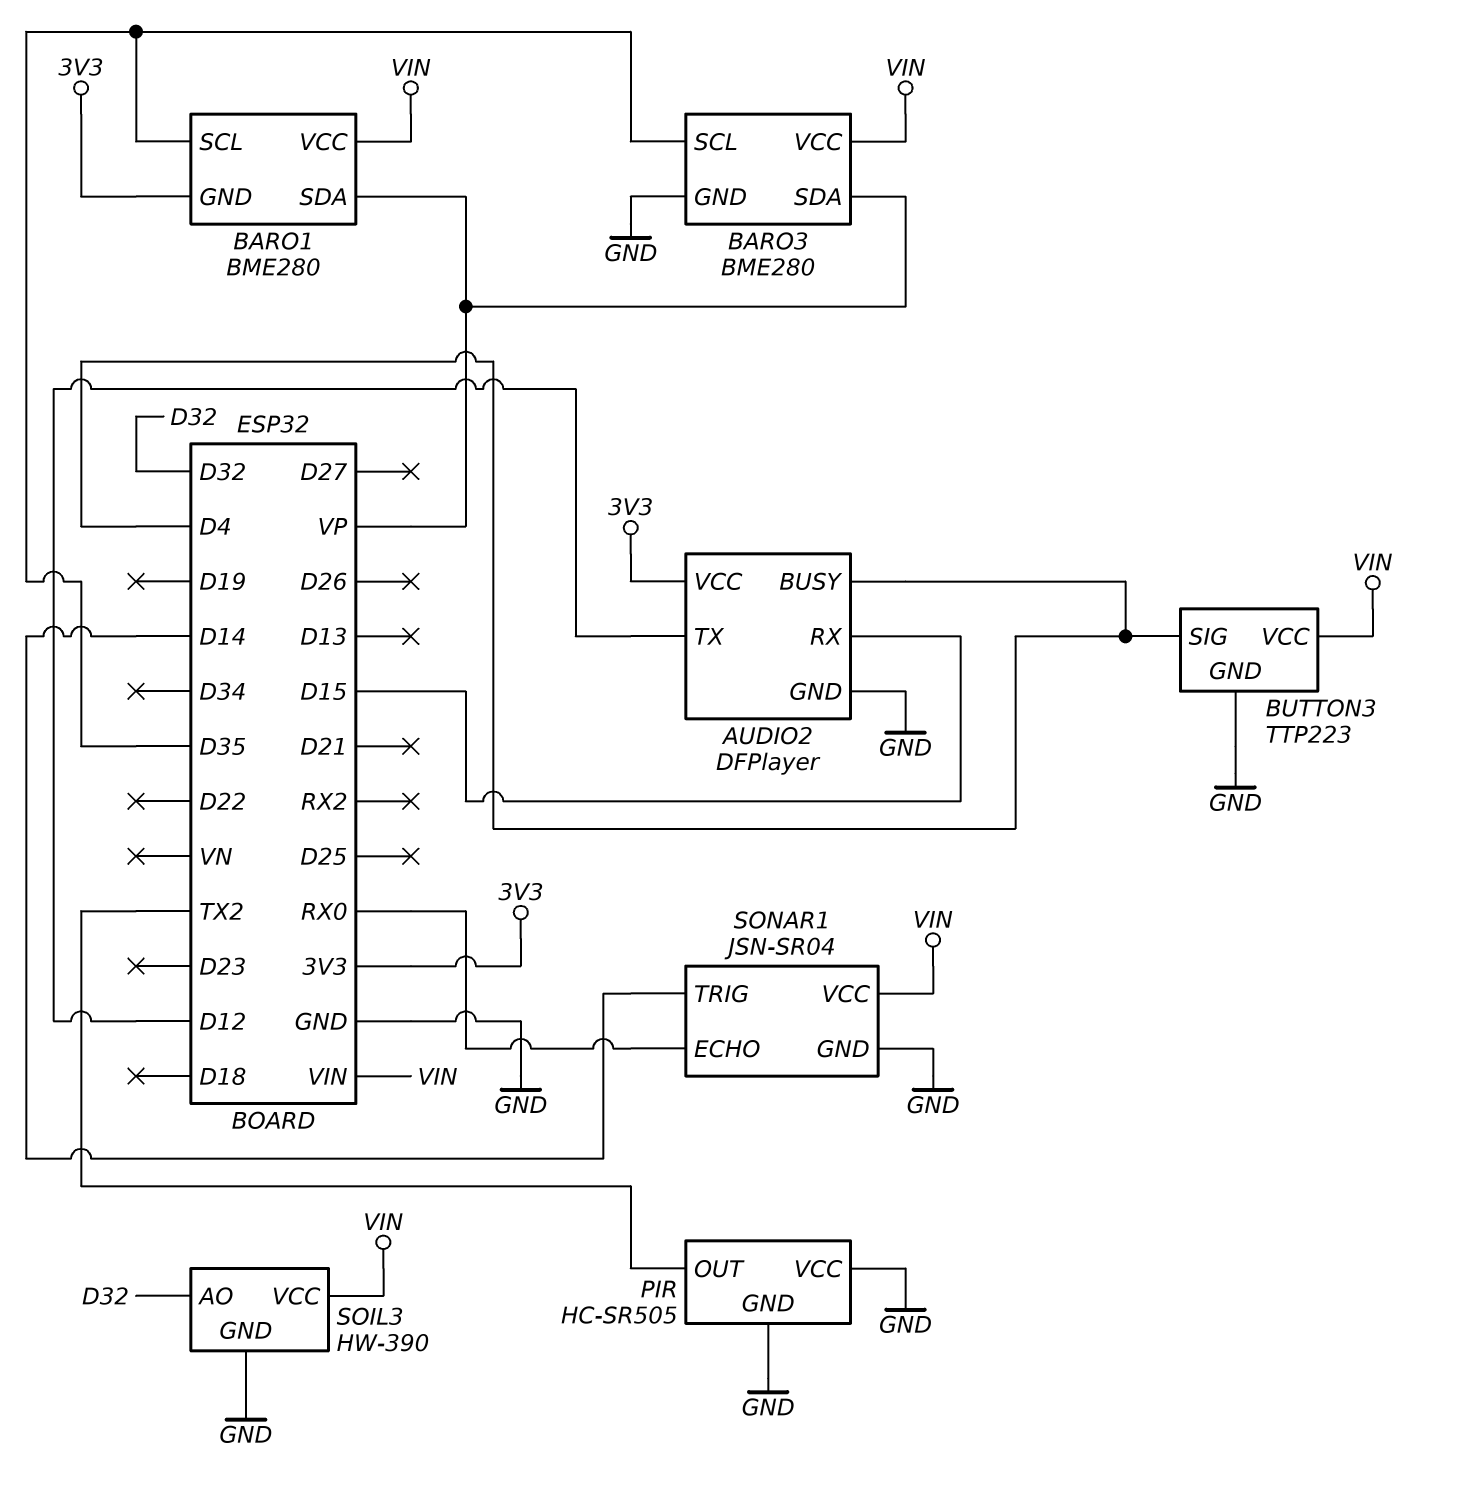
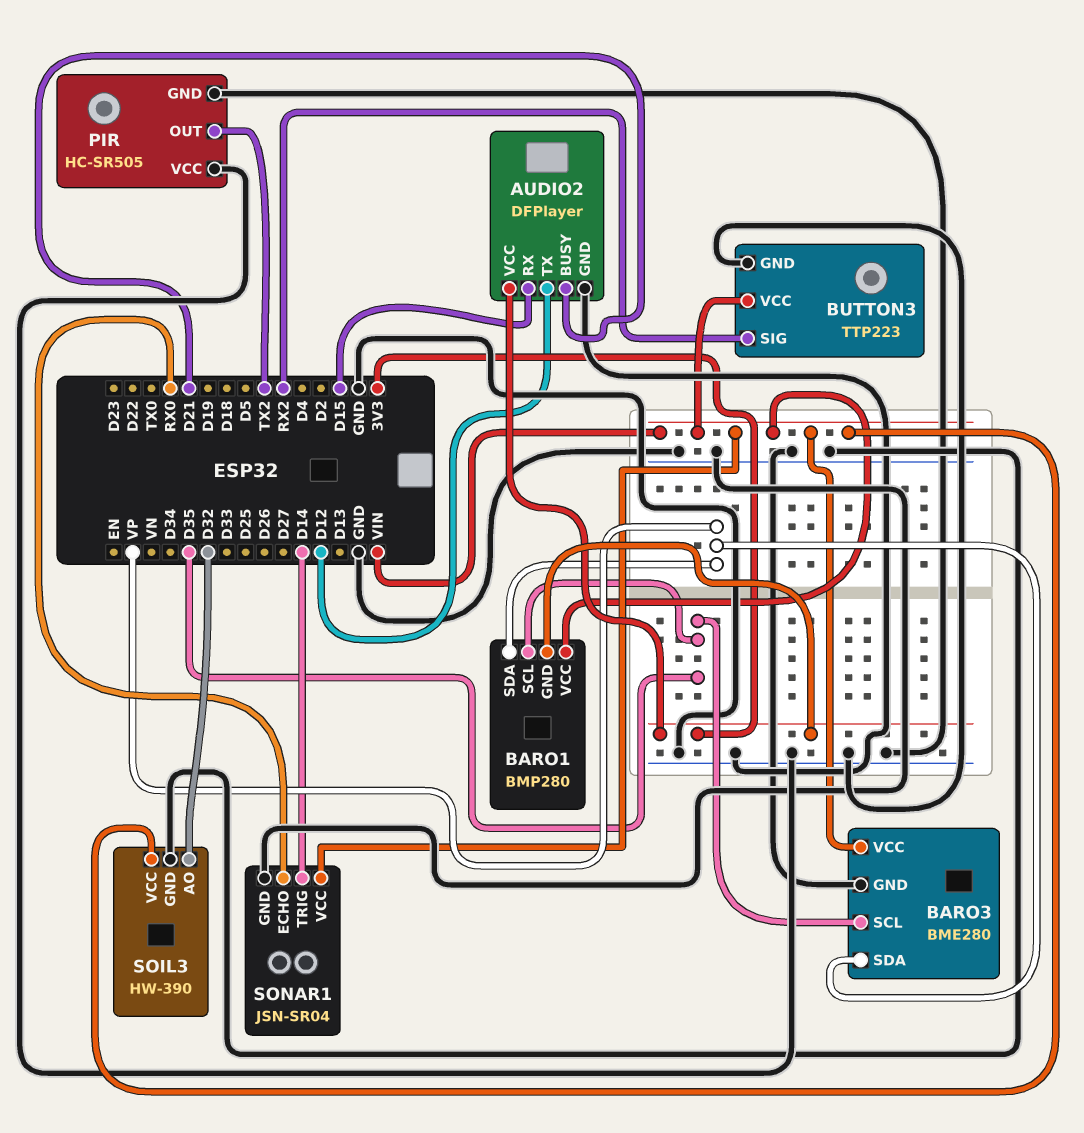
AUDIO2 pin BUSY: D4 -> D21
BARO1: BME280 -> BMP280
BUTTON3 pin SIG: D4 -> RX2

